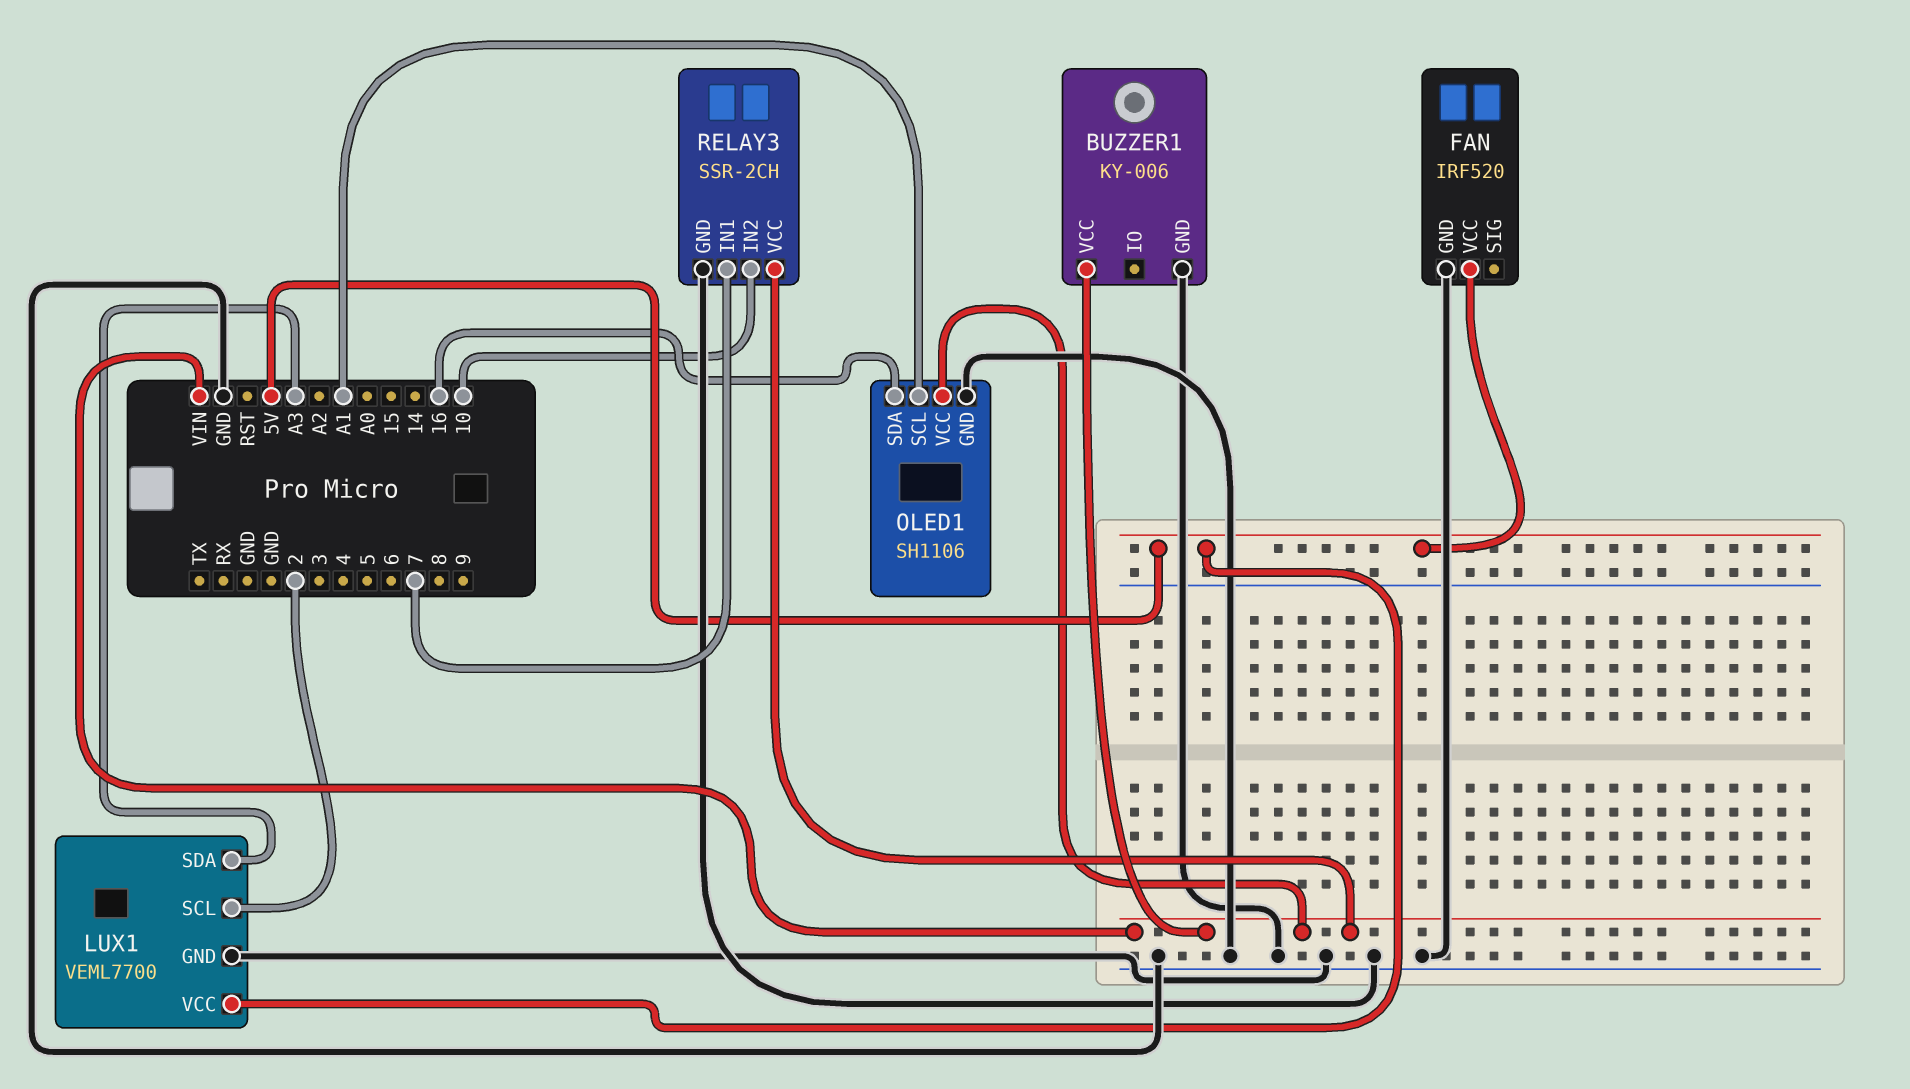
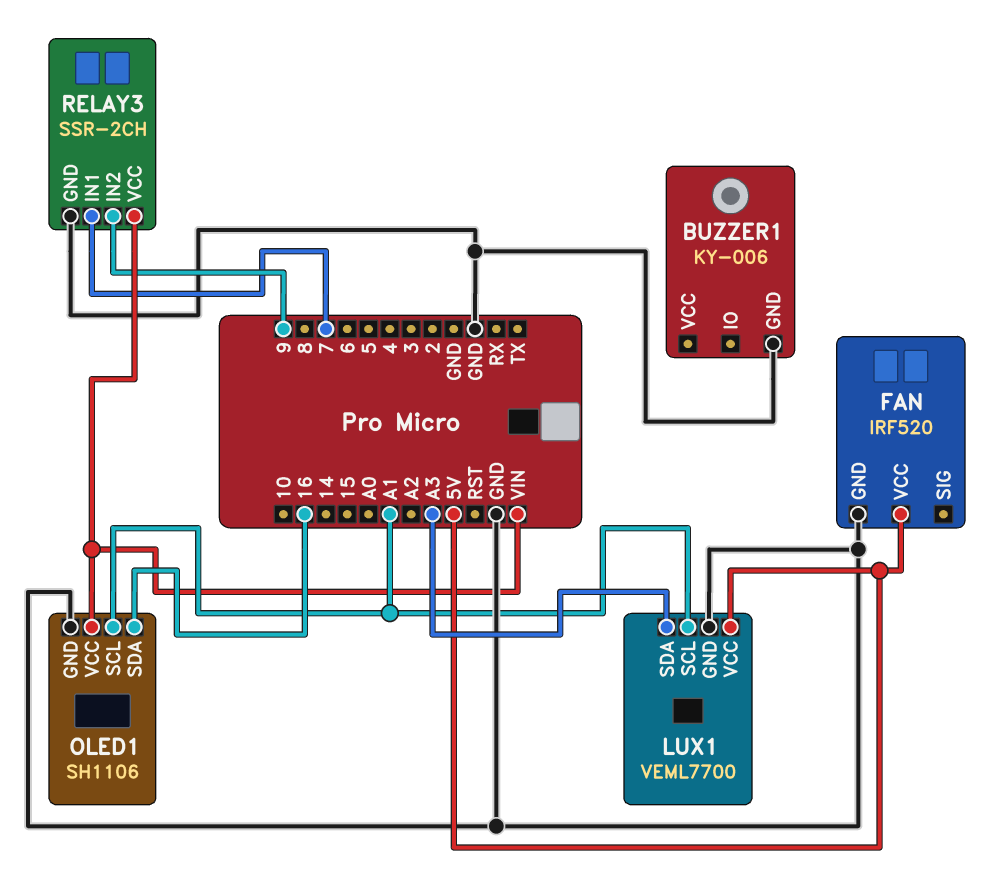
BUZZER1 pin VCC: VIN -> none
LUX1 pin SCL: 2 -> A1
RELAY3 pin IN2: 10 -> 9

